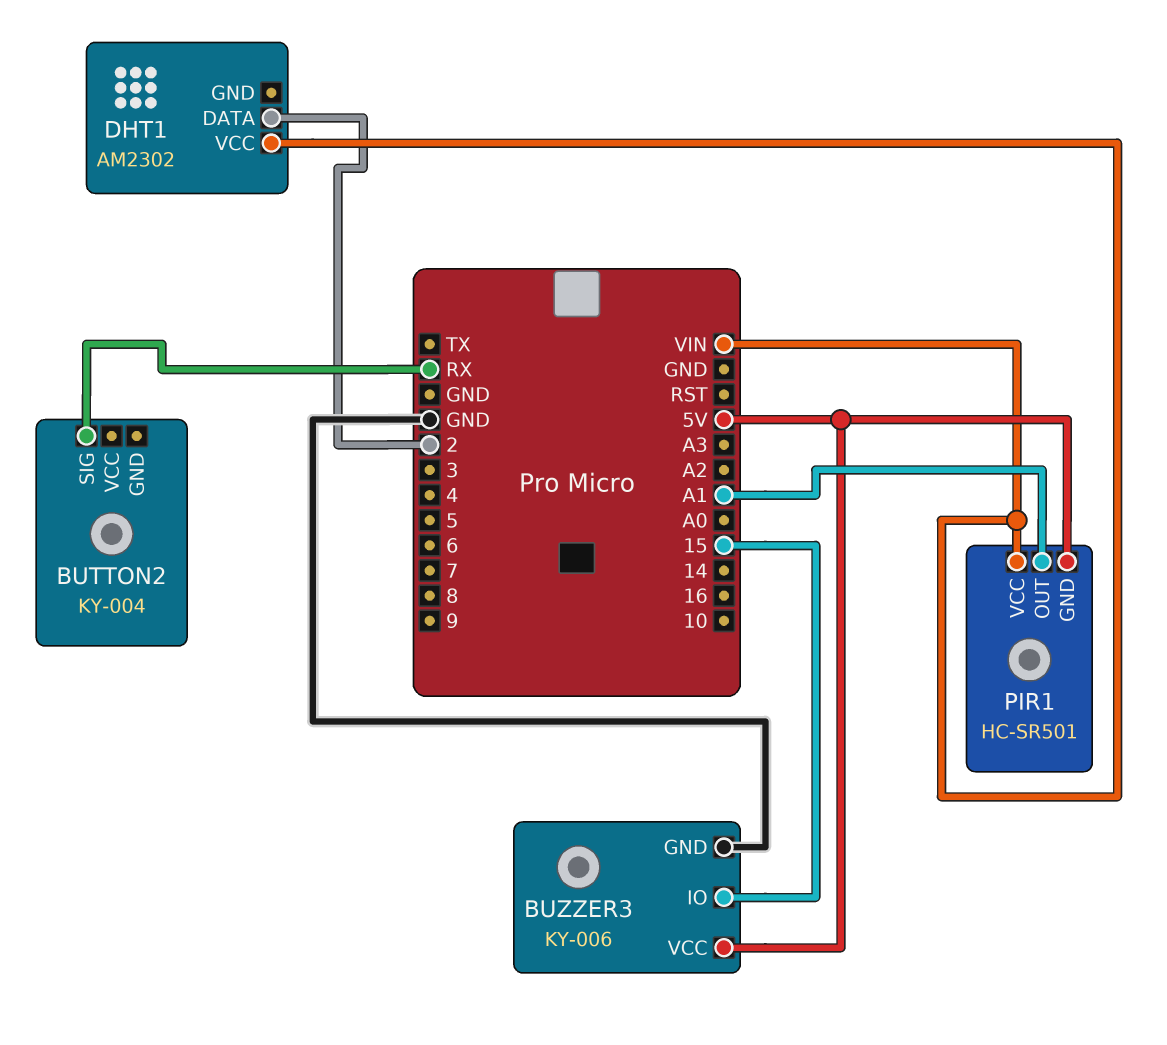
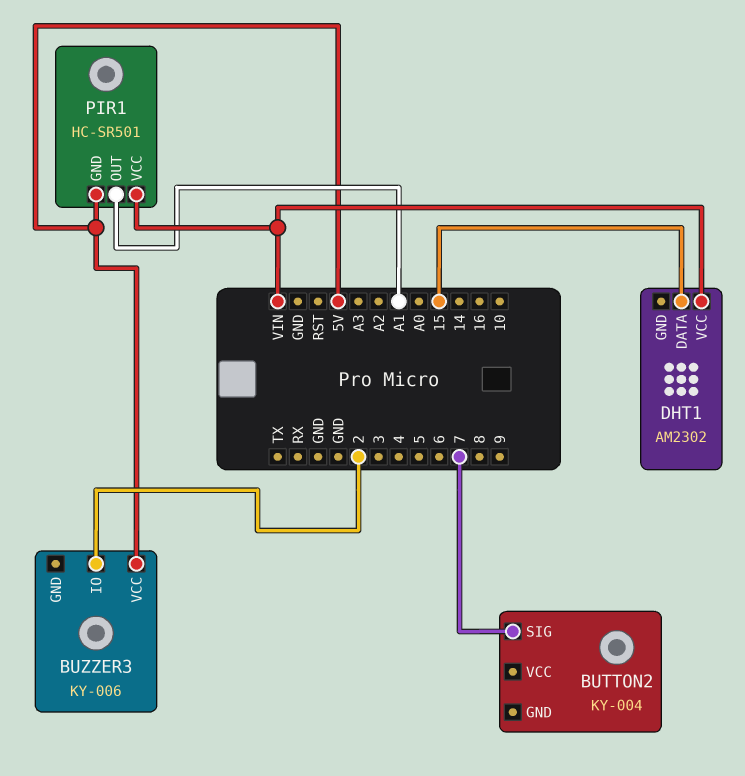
BUTTON2 pin SIG: RX -> 7
BUZZER3 pin GND: GND -> none
BUZZER3 pin IO: 15 -> 2
DHT1 pin DATA: 2 -> 15

